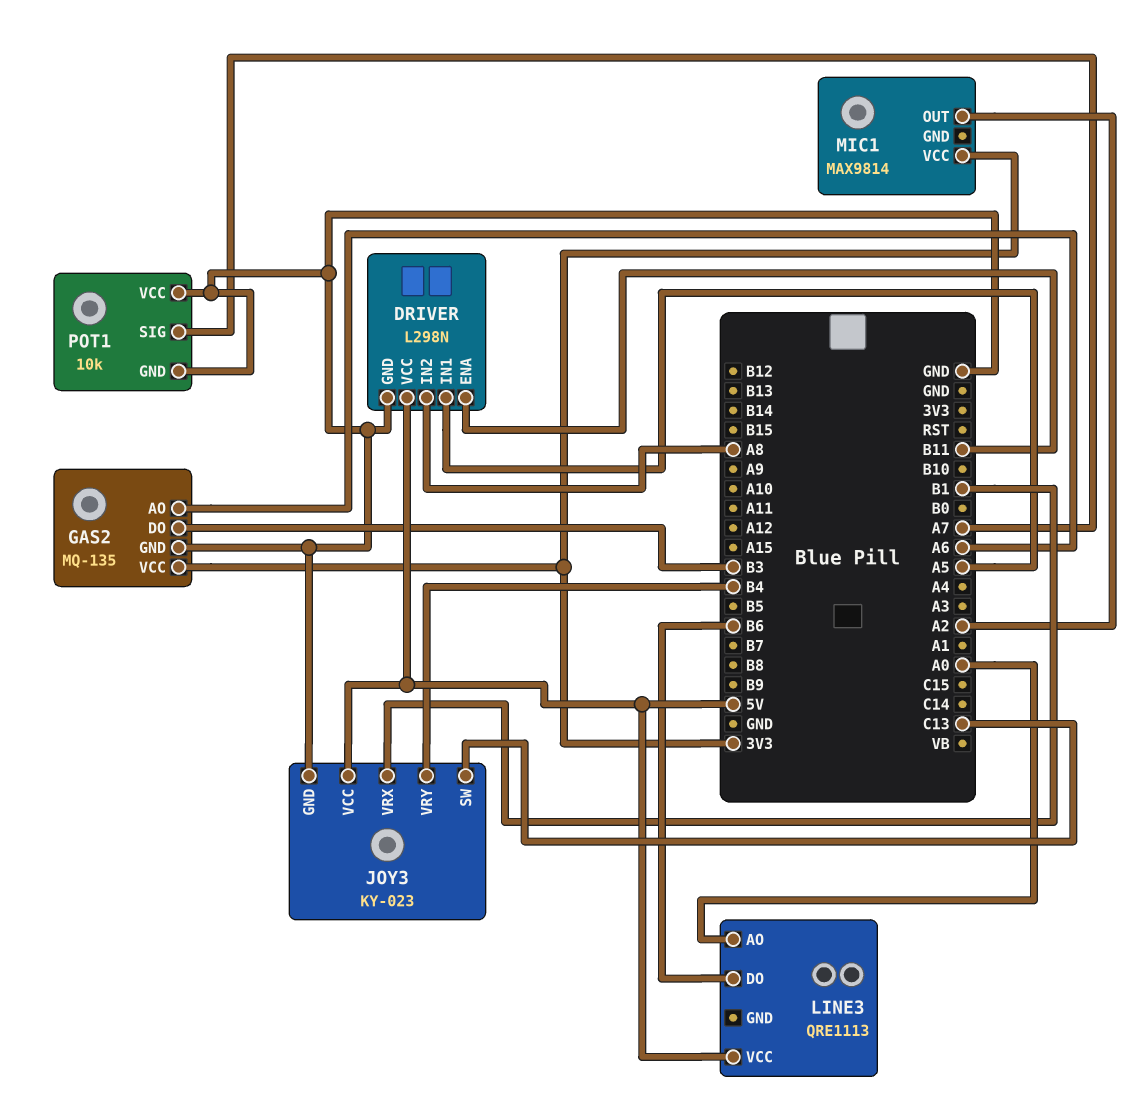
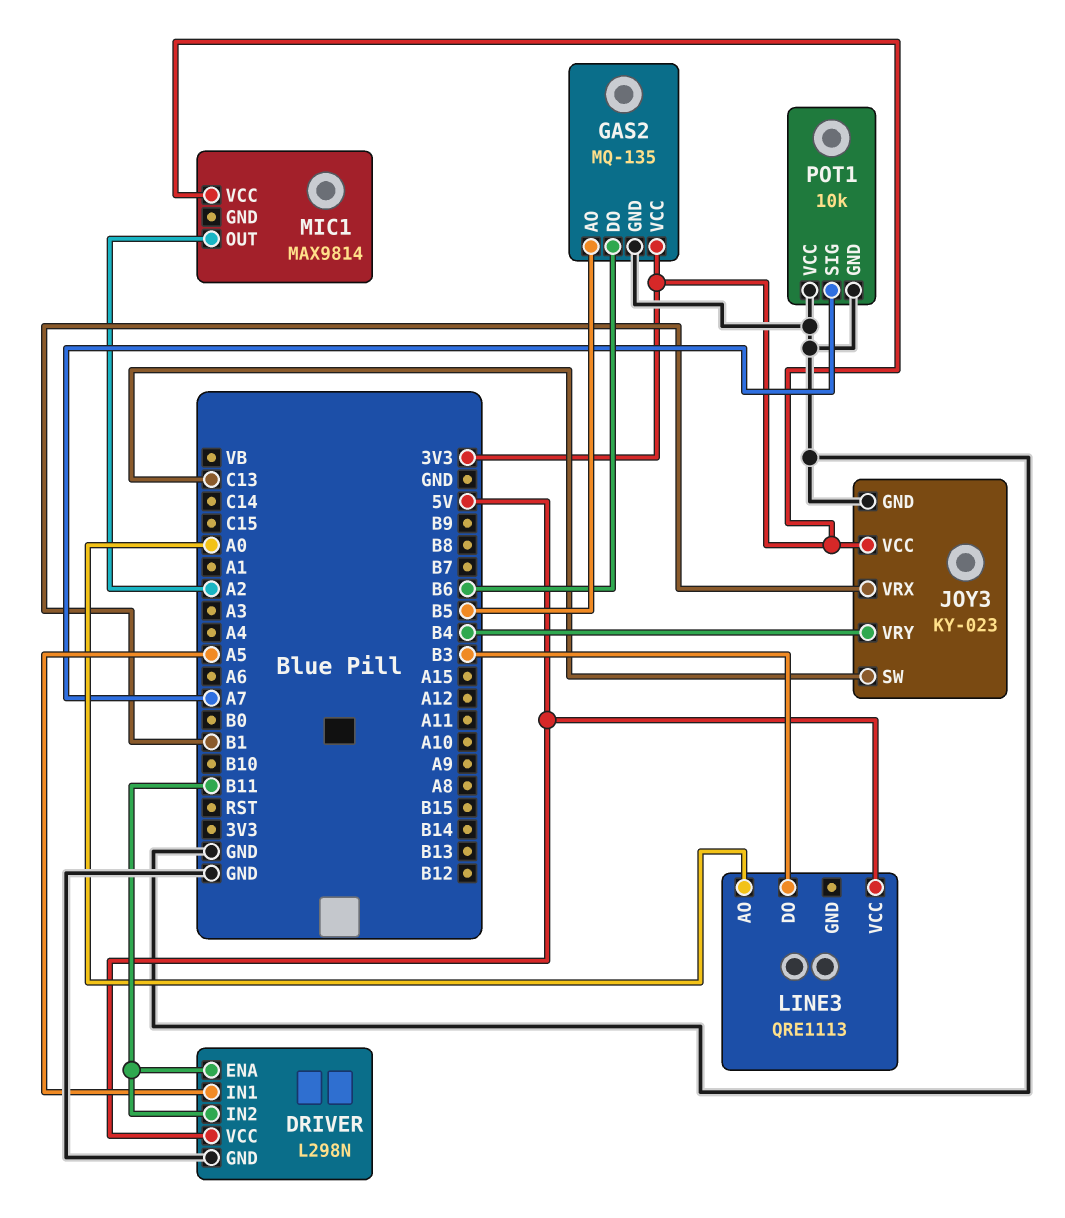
DRIVER pin IN2: A8 -> B11
GAS2 pin AO: A6 -> B5
GAS2 pin DO: B3 -> B6
JOY3 pin VCC: 5V -> 3V3
LINE3 pin DO: B6 -> B3

